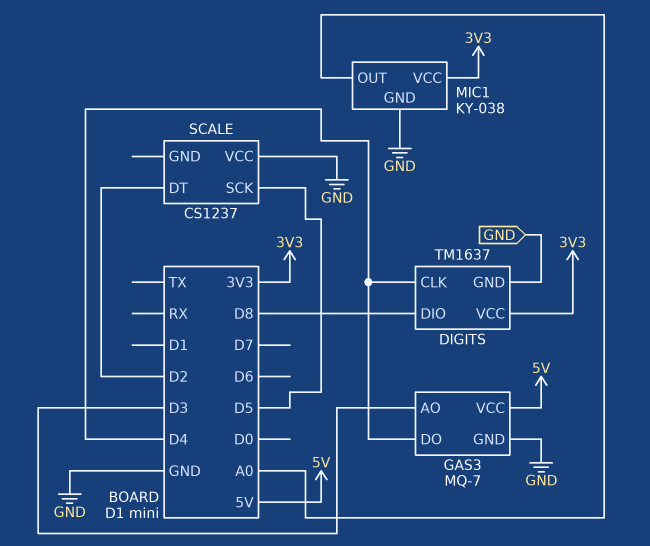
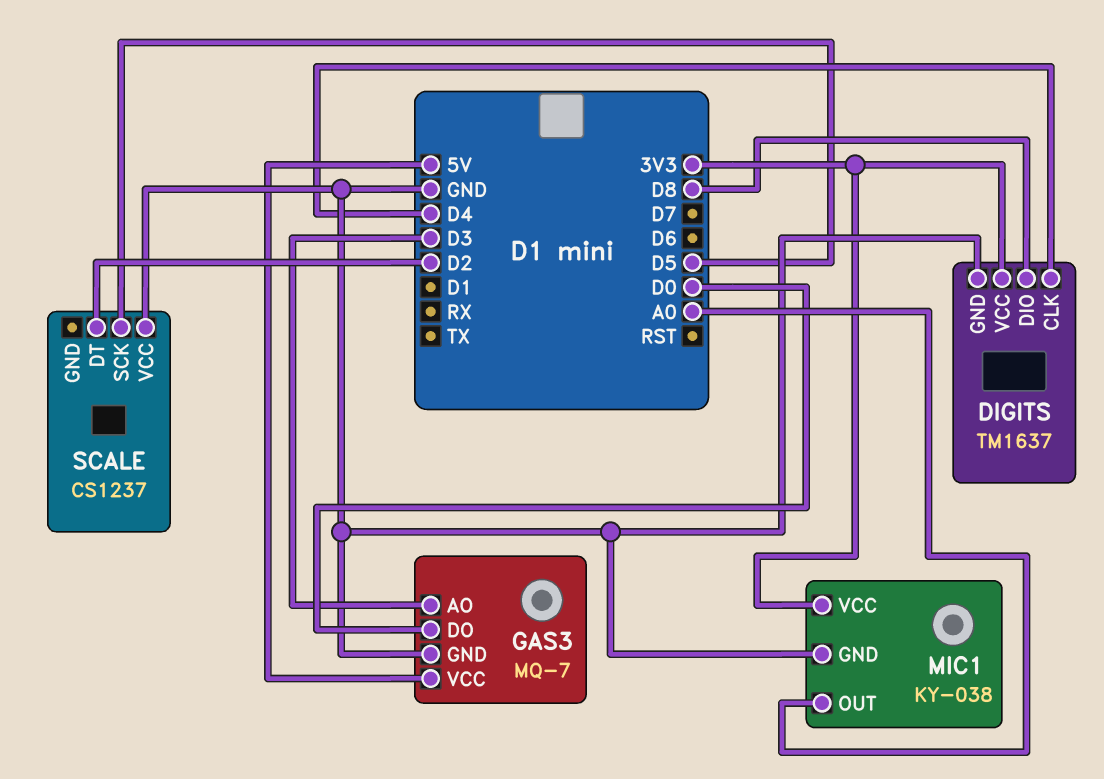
GAS3 pin DO: D4 -> D0

